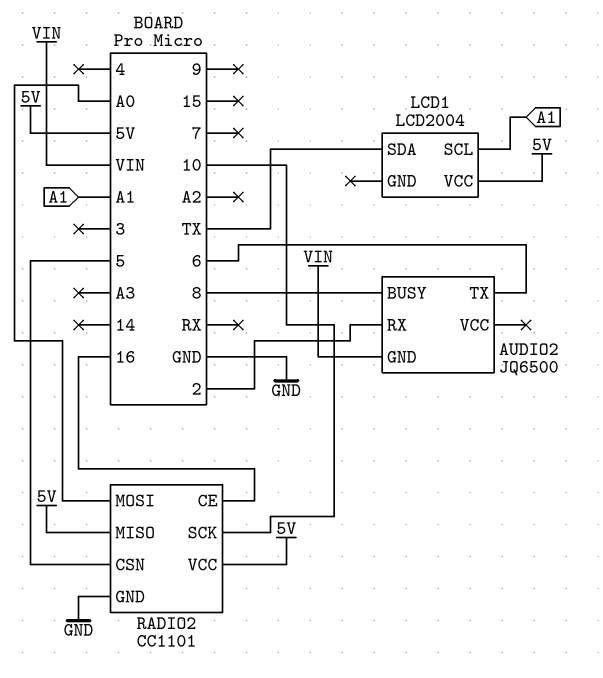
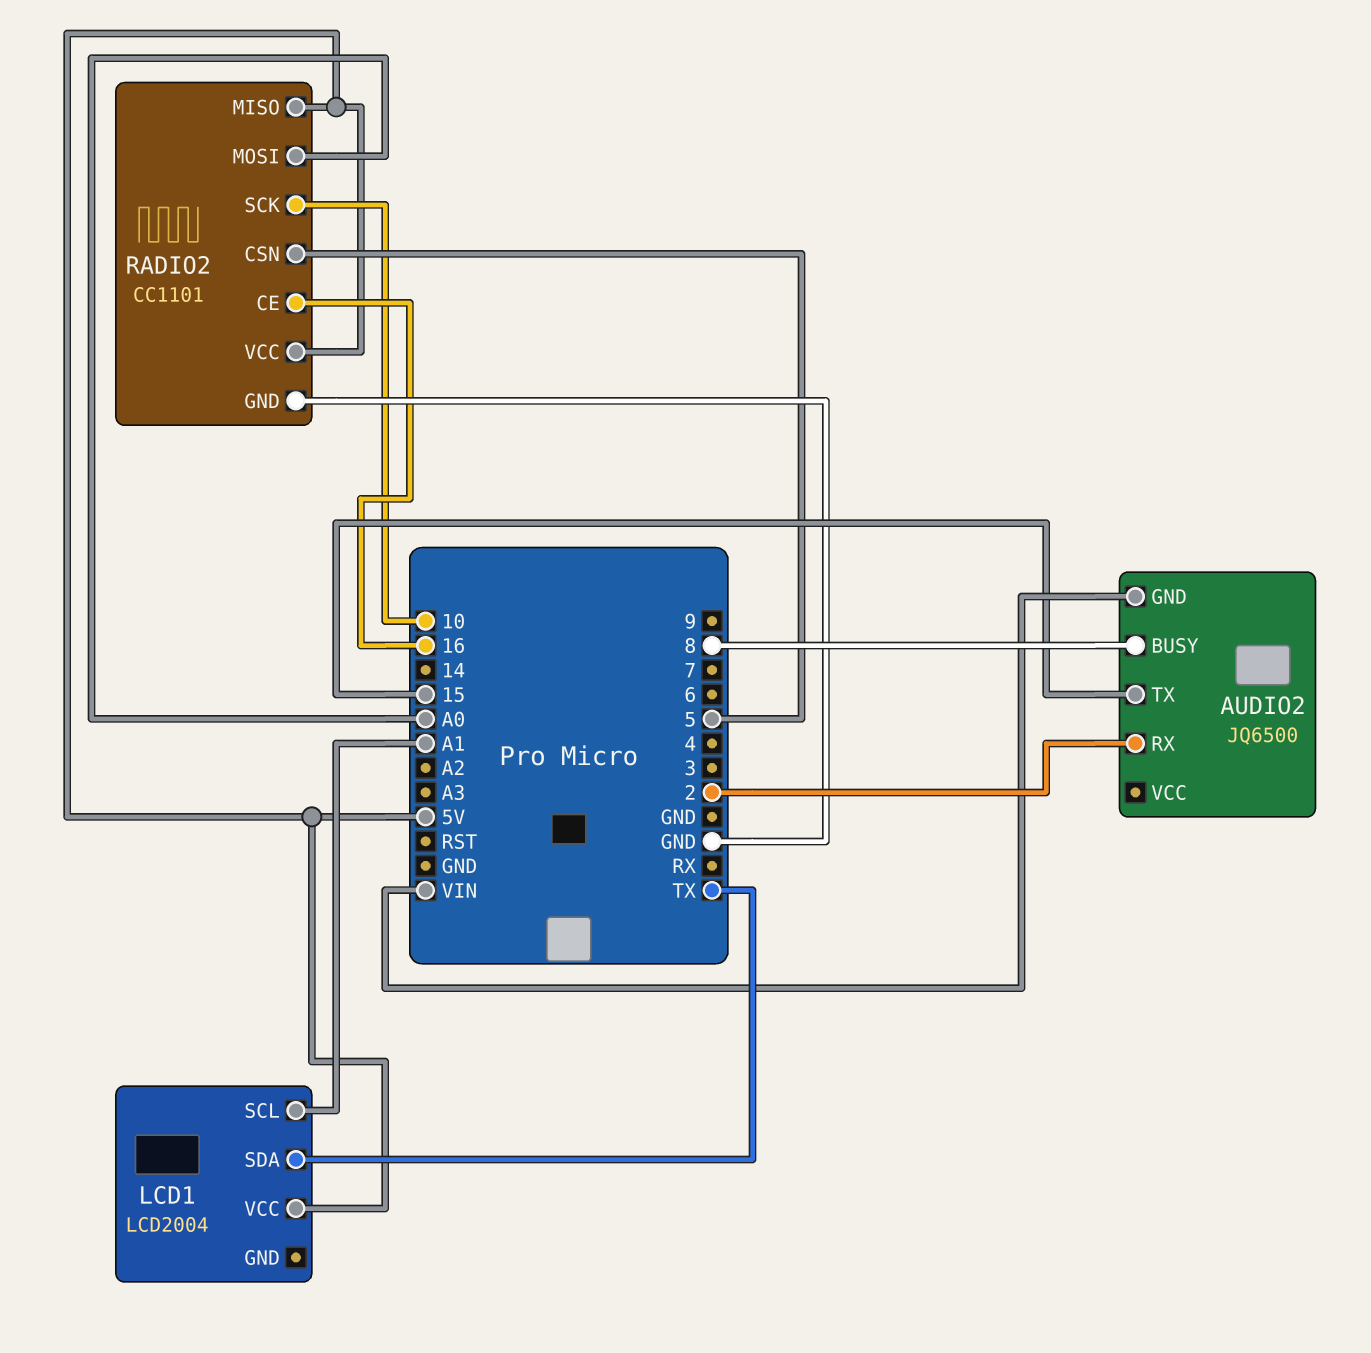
AUDIO2 pin TX: 6 -> 15

